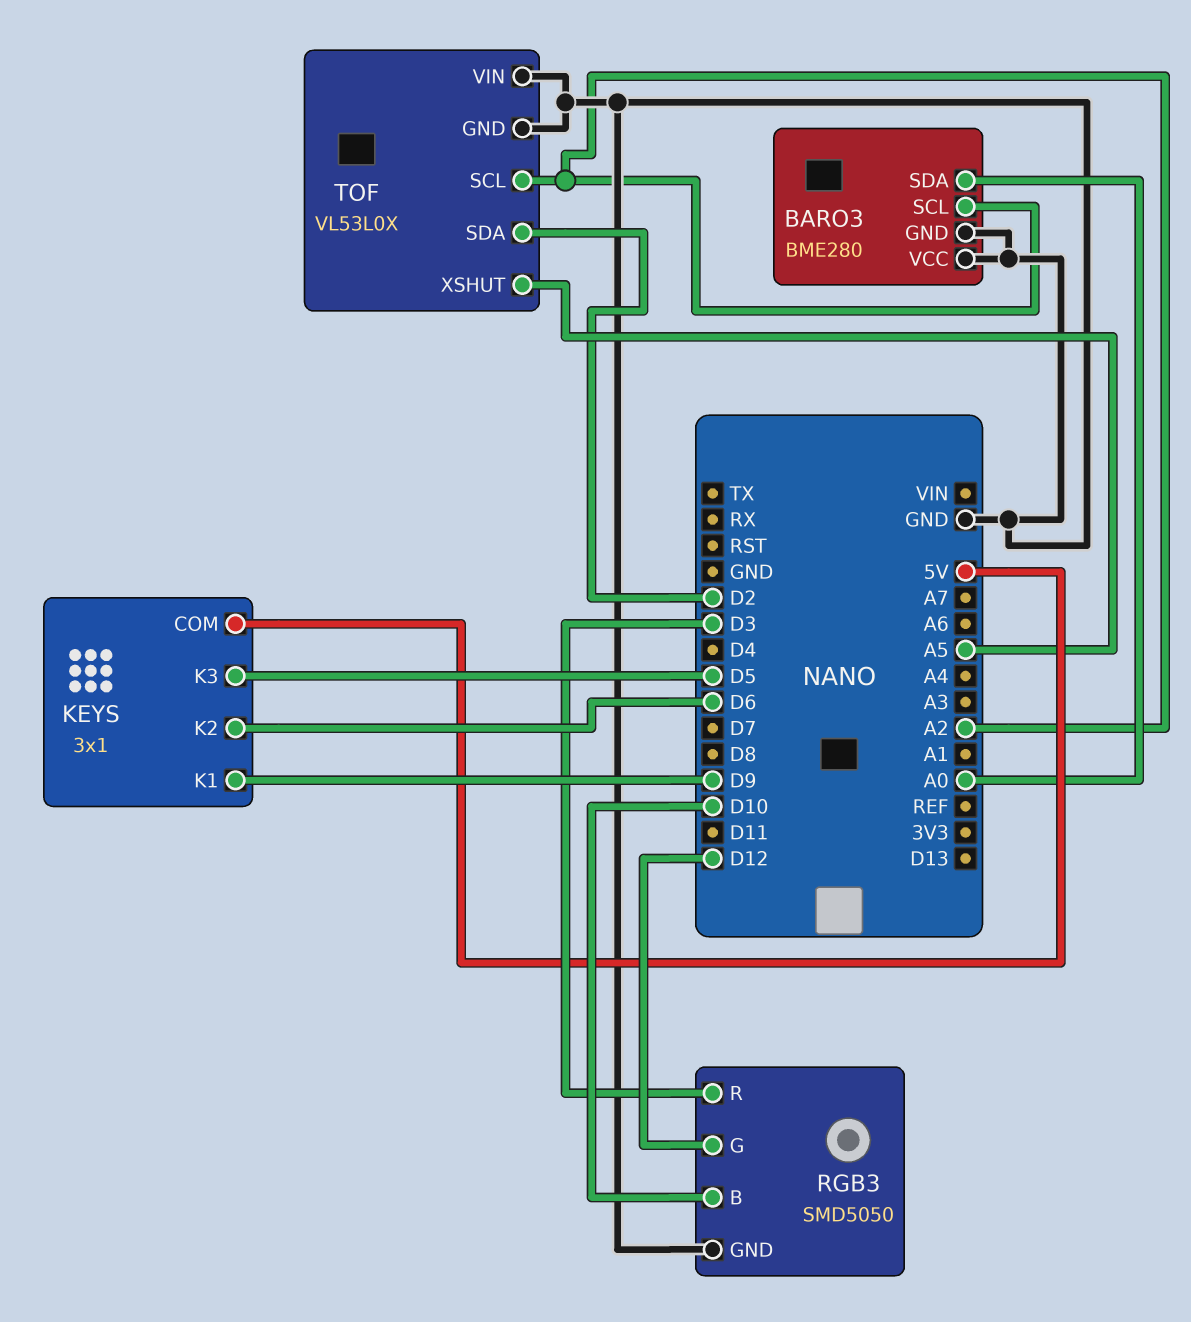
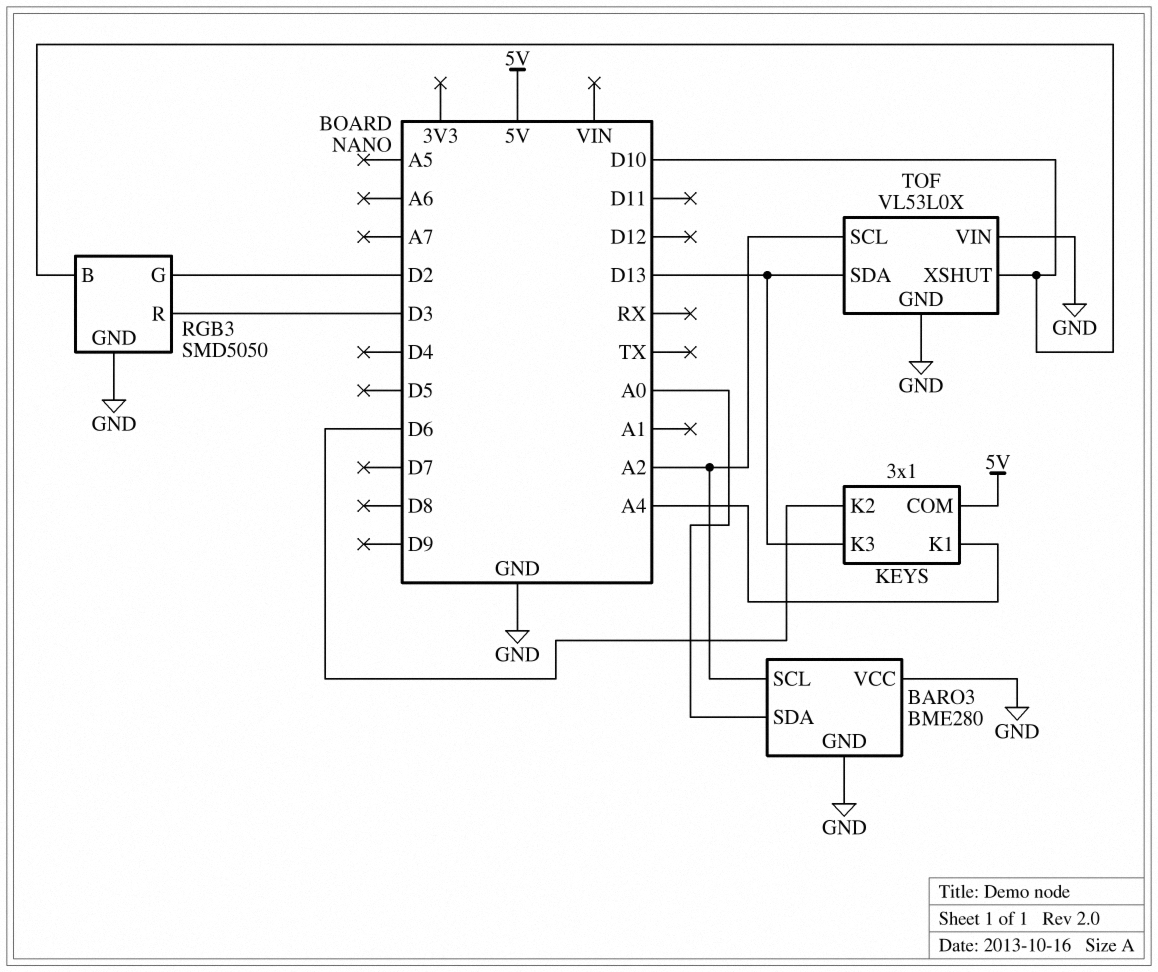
KEYS pin K1: D9 -> A4
KEYS pin K3: D5 -> D13
RGB3 pin G: D12 -> D2
TOF pin SDA: D2 -> D13
TOF pin XSHUT: A5 -> D10

